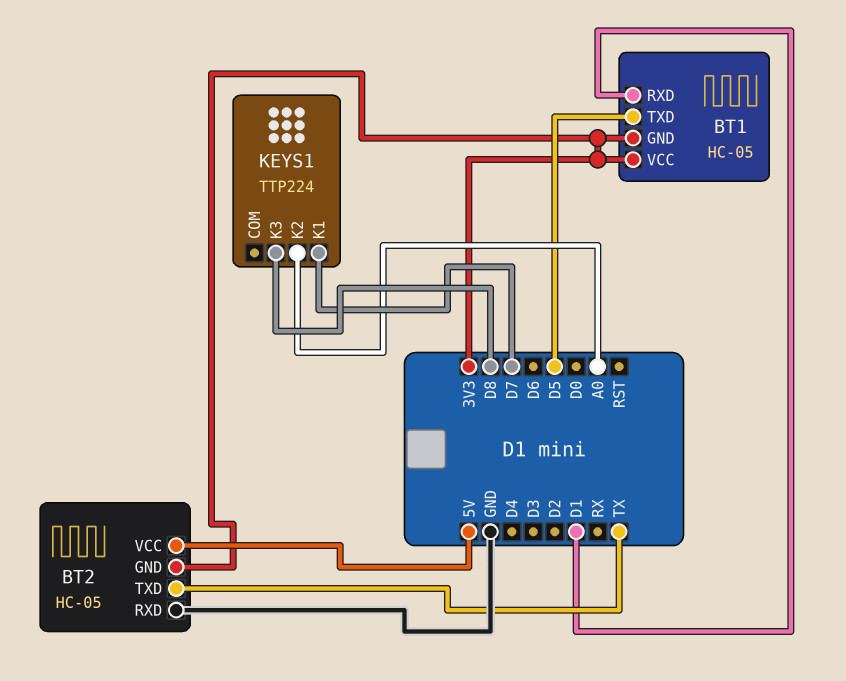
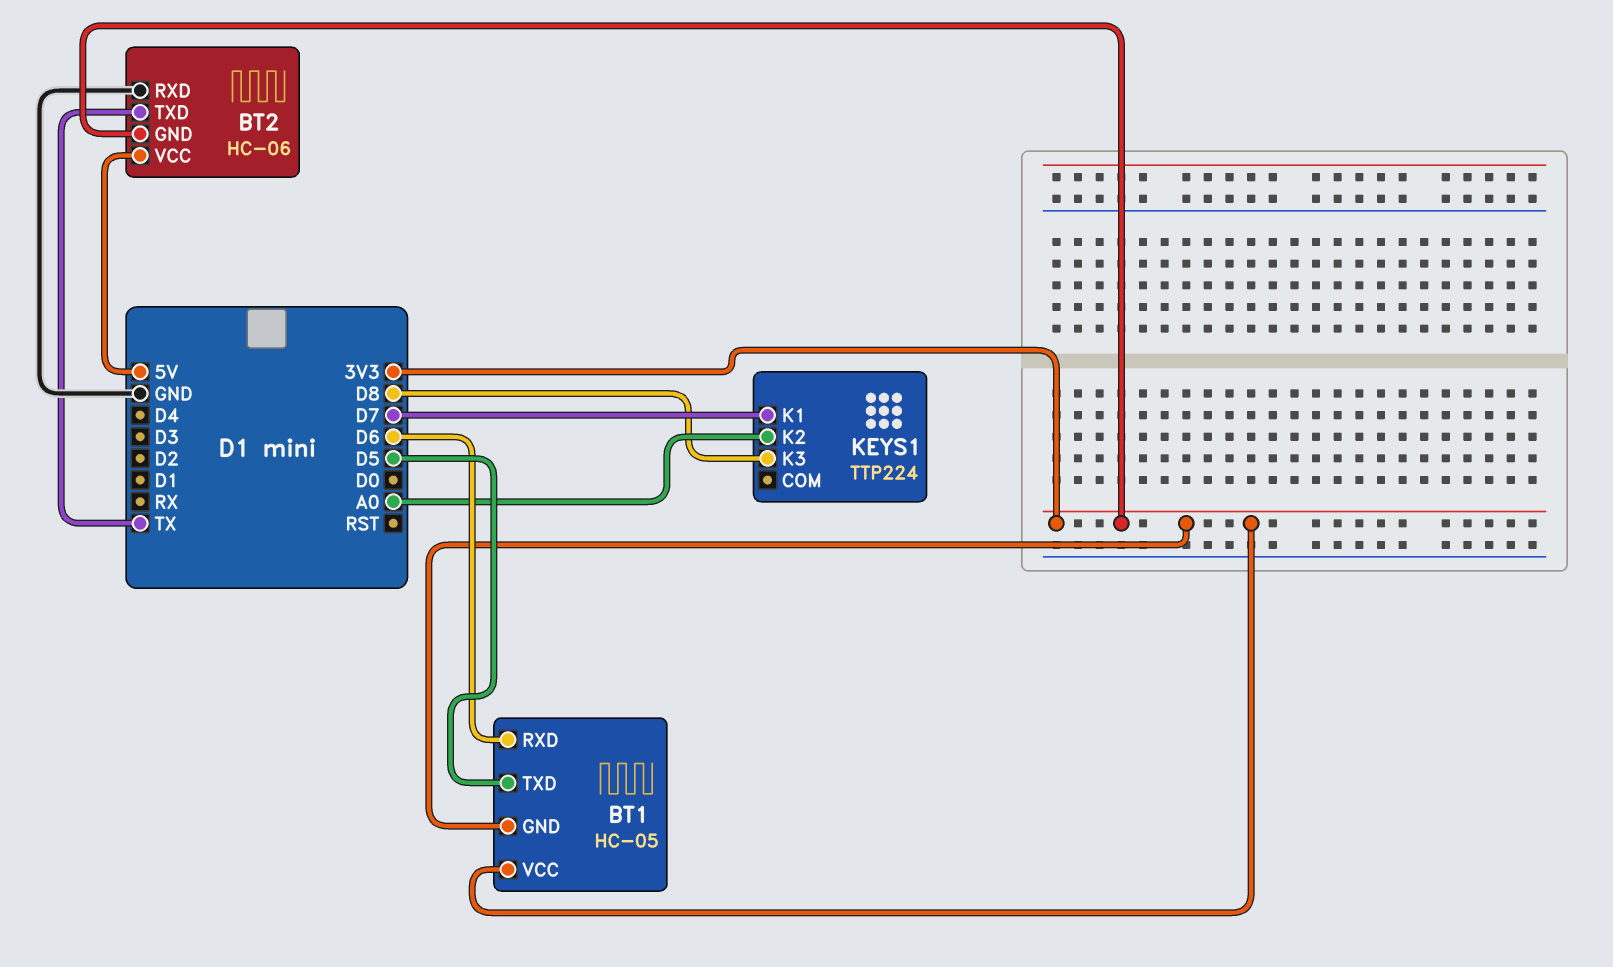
BT1 pin RXD: D1 -> D6
BT2: HC-05 -> HC-06

